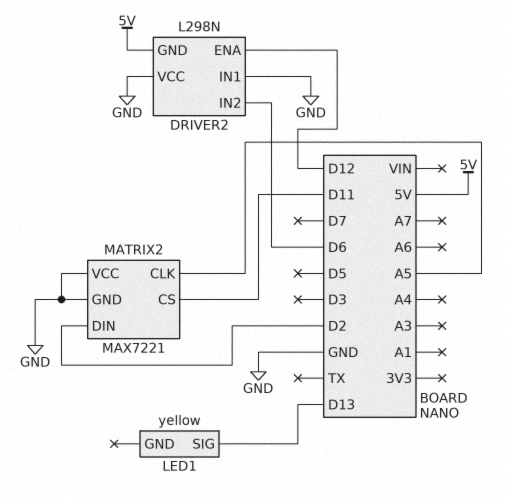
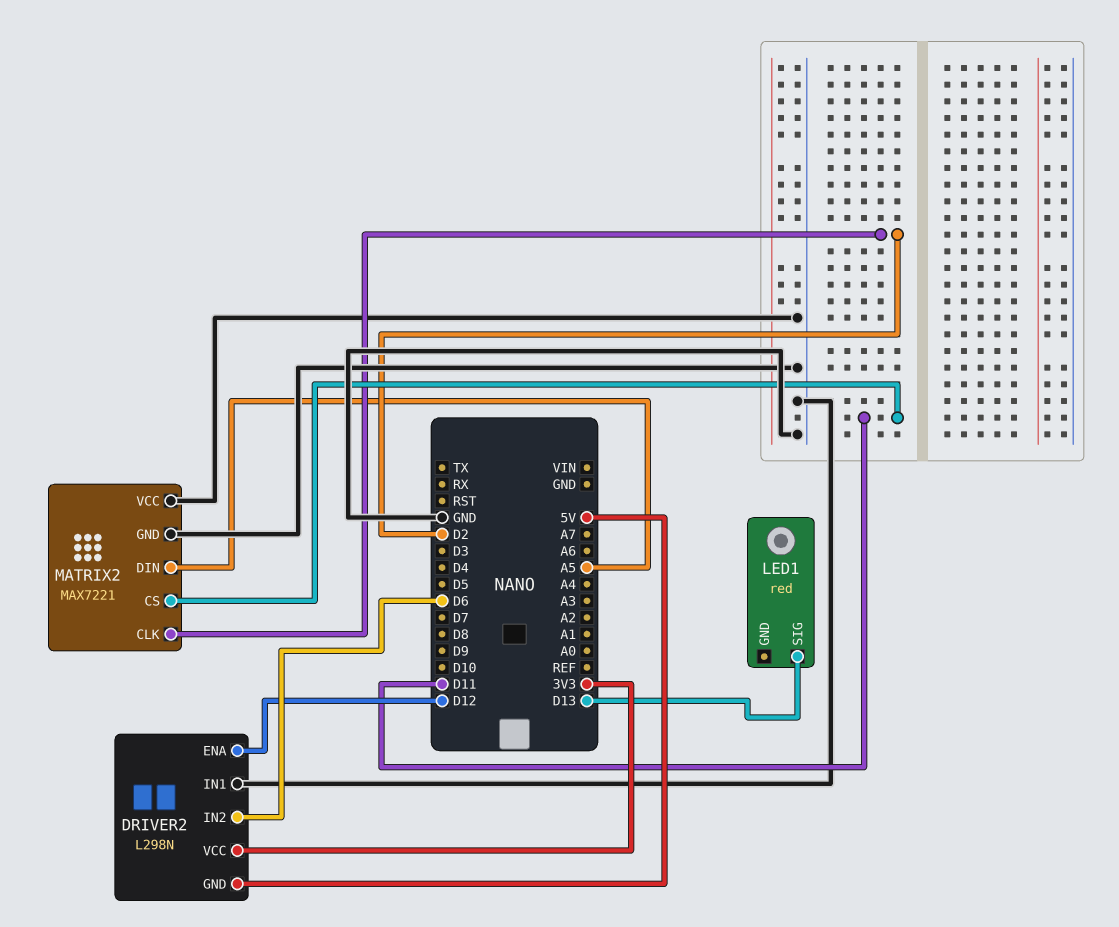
DRIVER2 pin VCC: GND -> 3V3
LED1: yellow -> red
MATRIX2 pin CLK: A5 -> D2
MATRIX2 pin DIN: D2 -> A5

